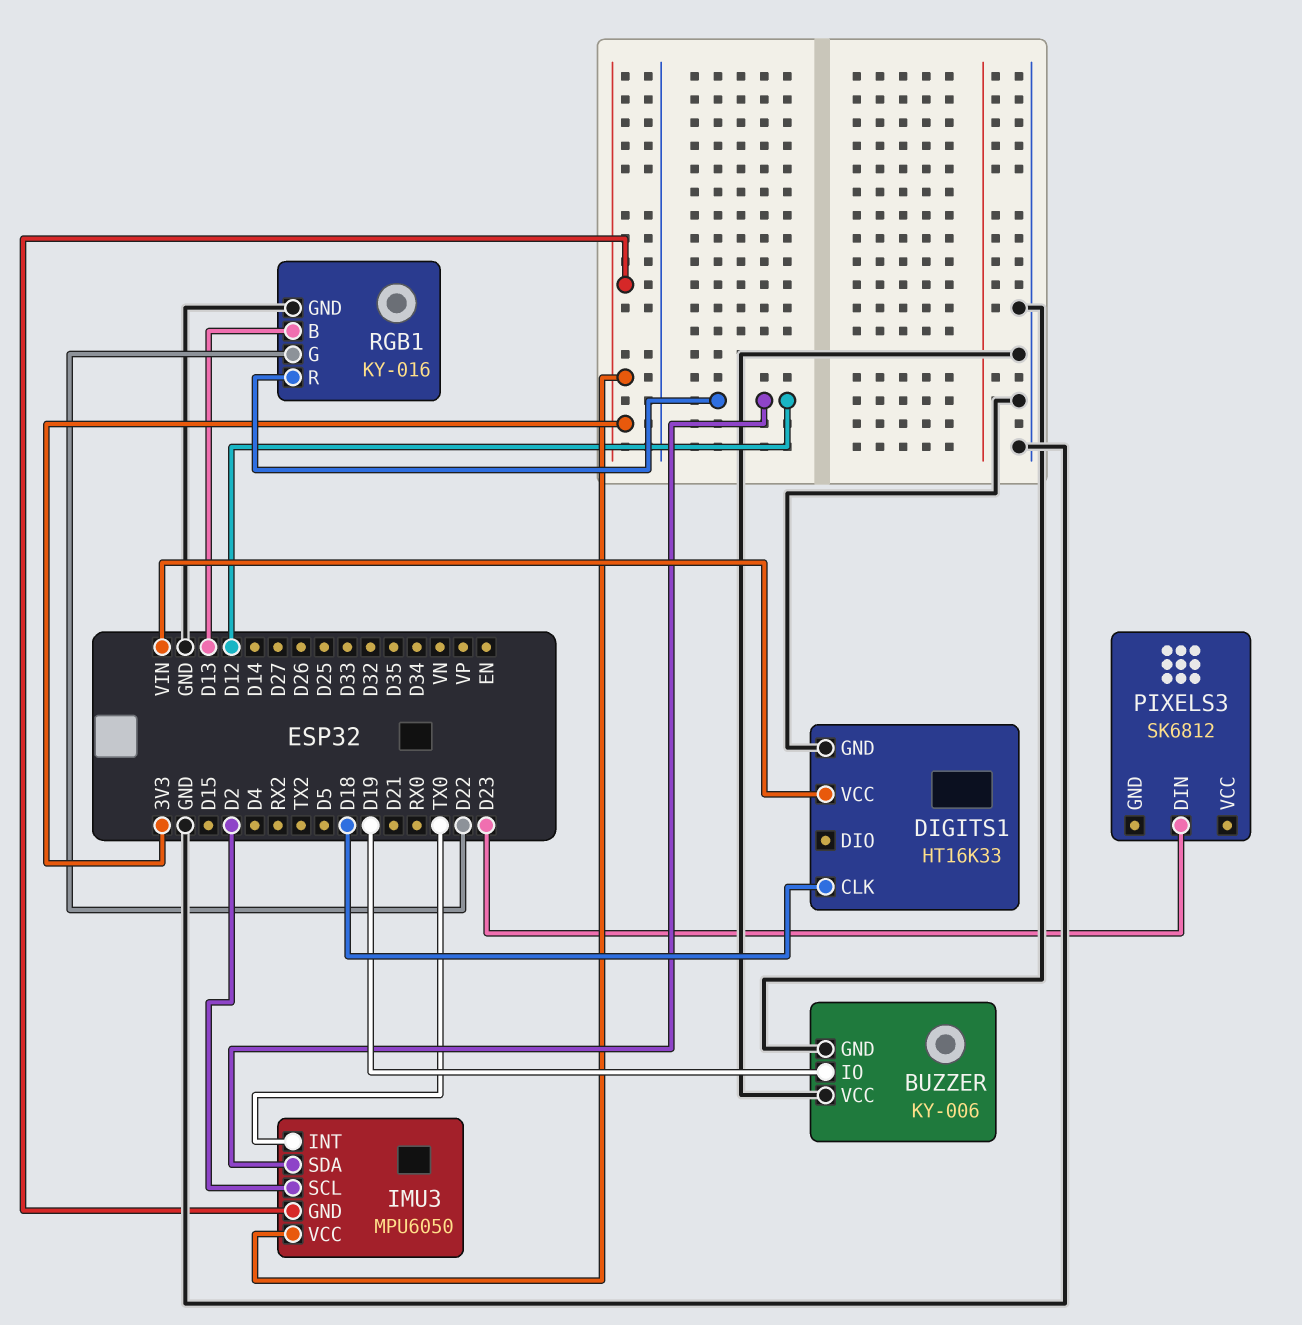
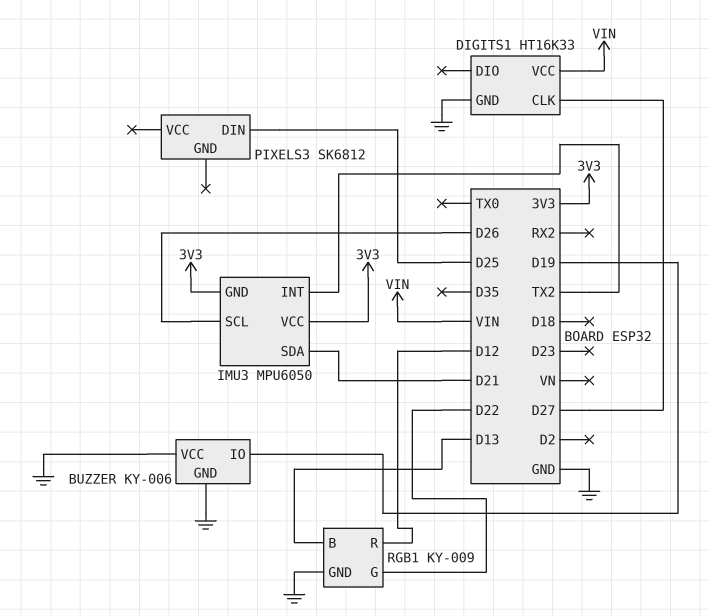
DIGITS1 pin CLK: D18 -> D27
IMU3 pin INT: TX0 -> TX2
IMU3 pin SCL: D2 -> D26
IMU3 pin SDA: D12 -> D21
PIXELS3 pin DIN: D23 -> D25
RGB1: KY-016 -> KY-009

